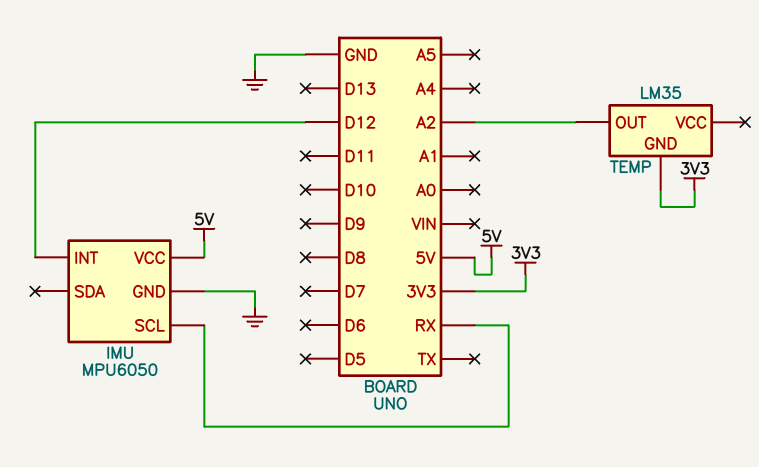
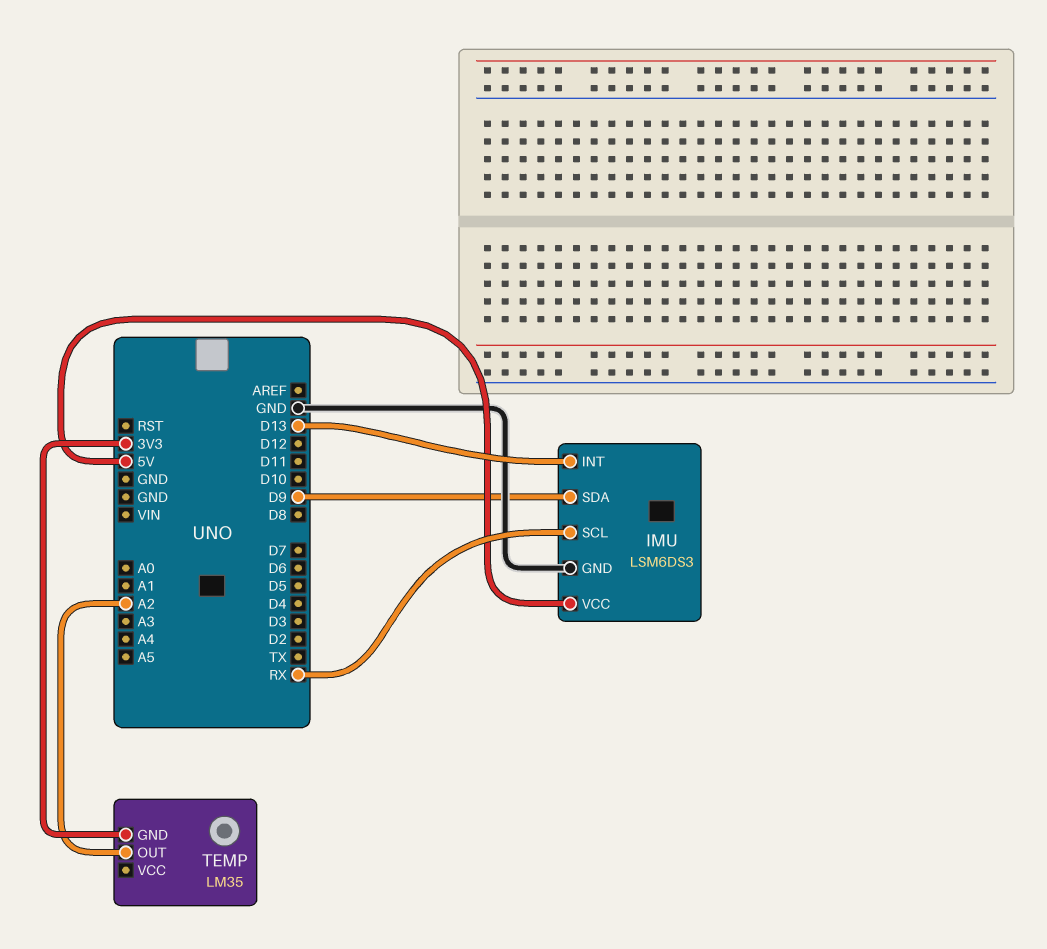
IMU: MPU6050 -> LSM6DS3
IMU pin INT: D12 -> D13
IMU pin SDA: none -> D9

